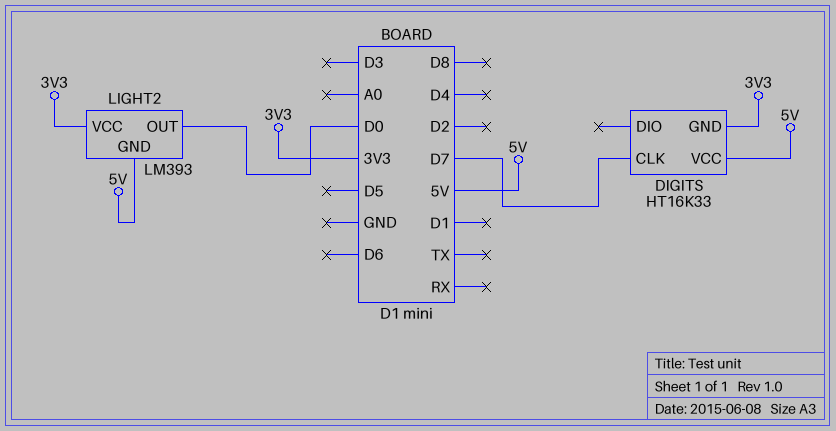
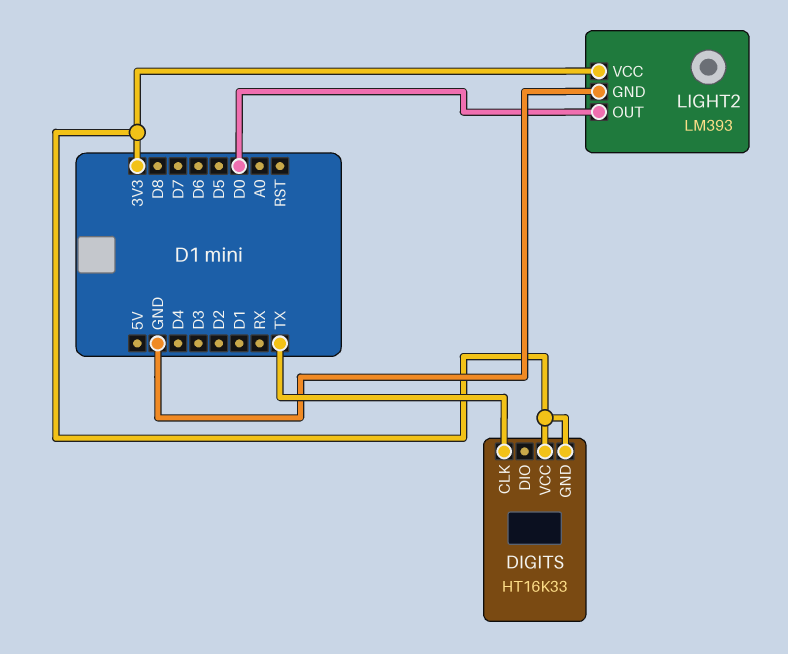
DIGITS pin CLK: D7 -> TX
DIGITS pin VCC: 5V -> 3V3
LIGHT2 pin GND: 5V -> GND

